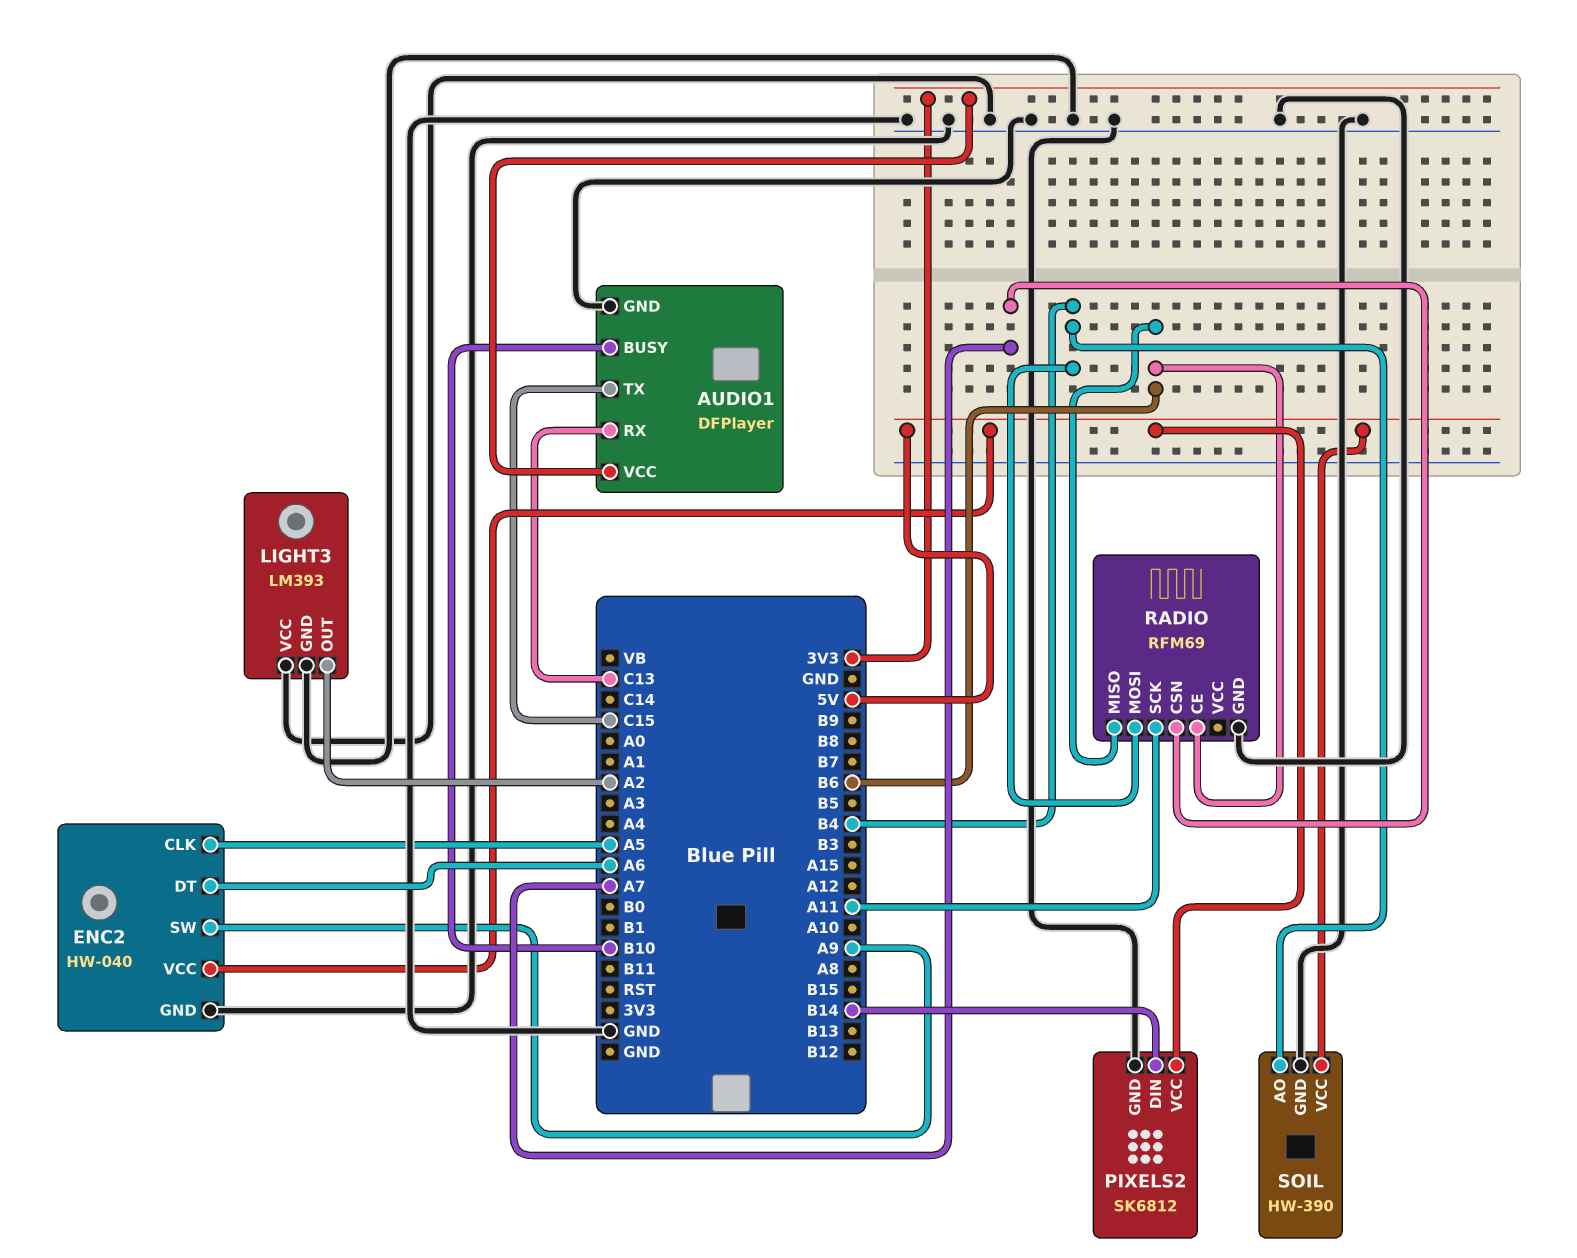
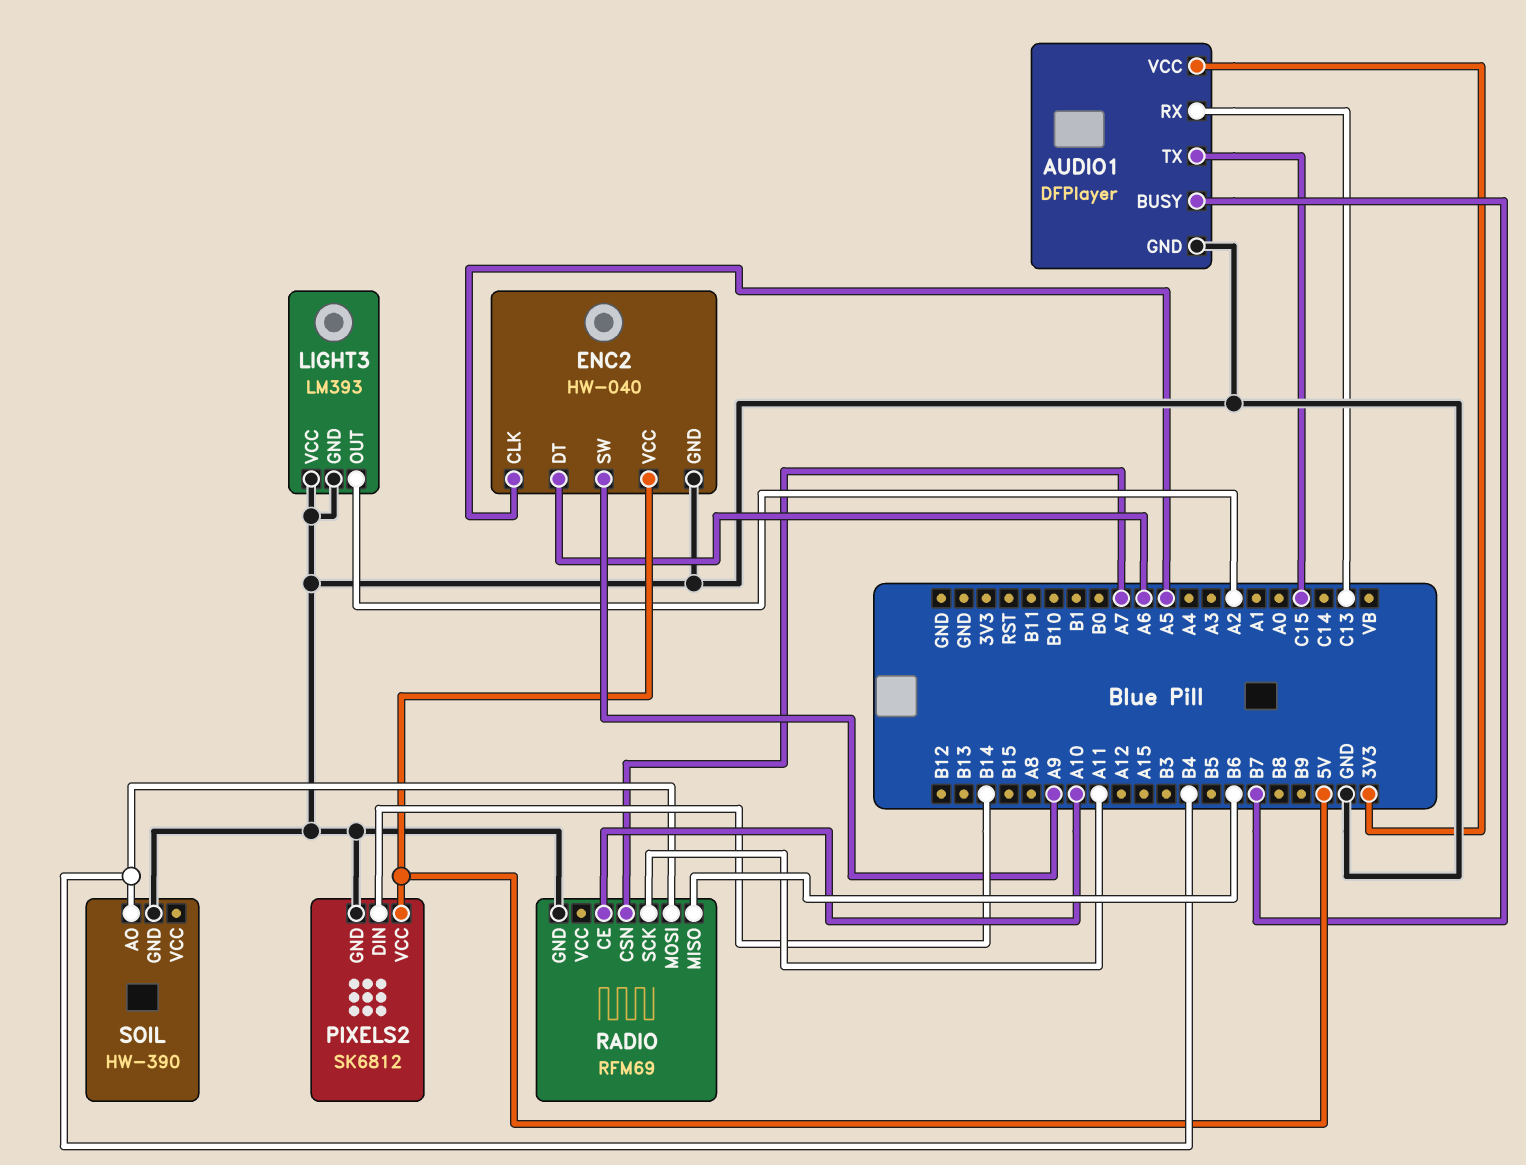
AUDIO1 pin BUSY: B10 -> B7
RADIO pin CE: B6 -> A10
SOIL pin VCC: 5V -> none

